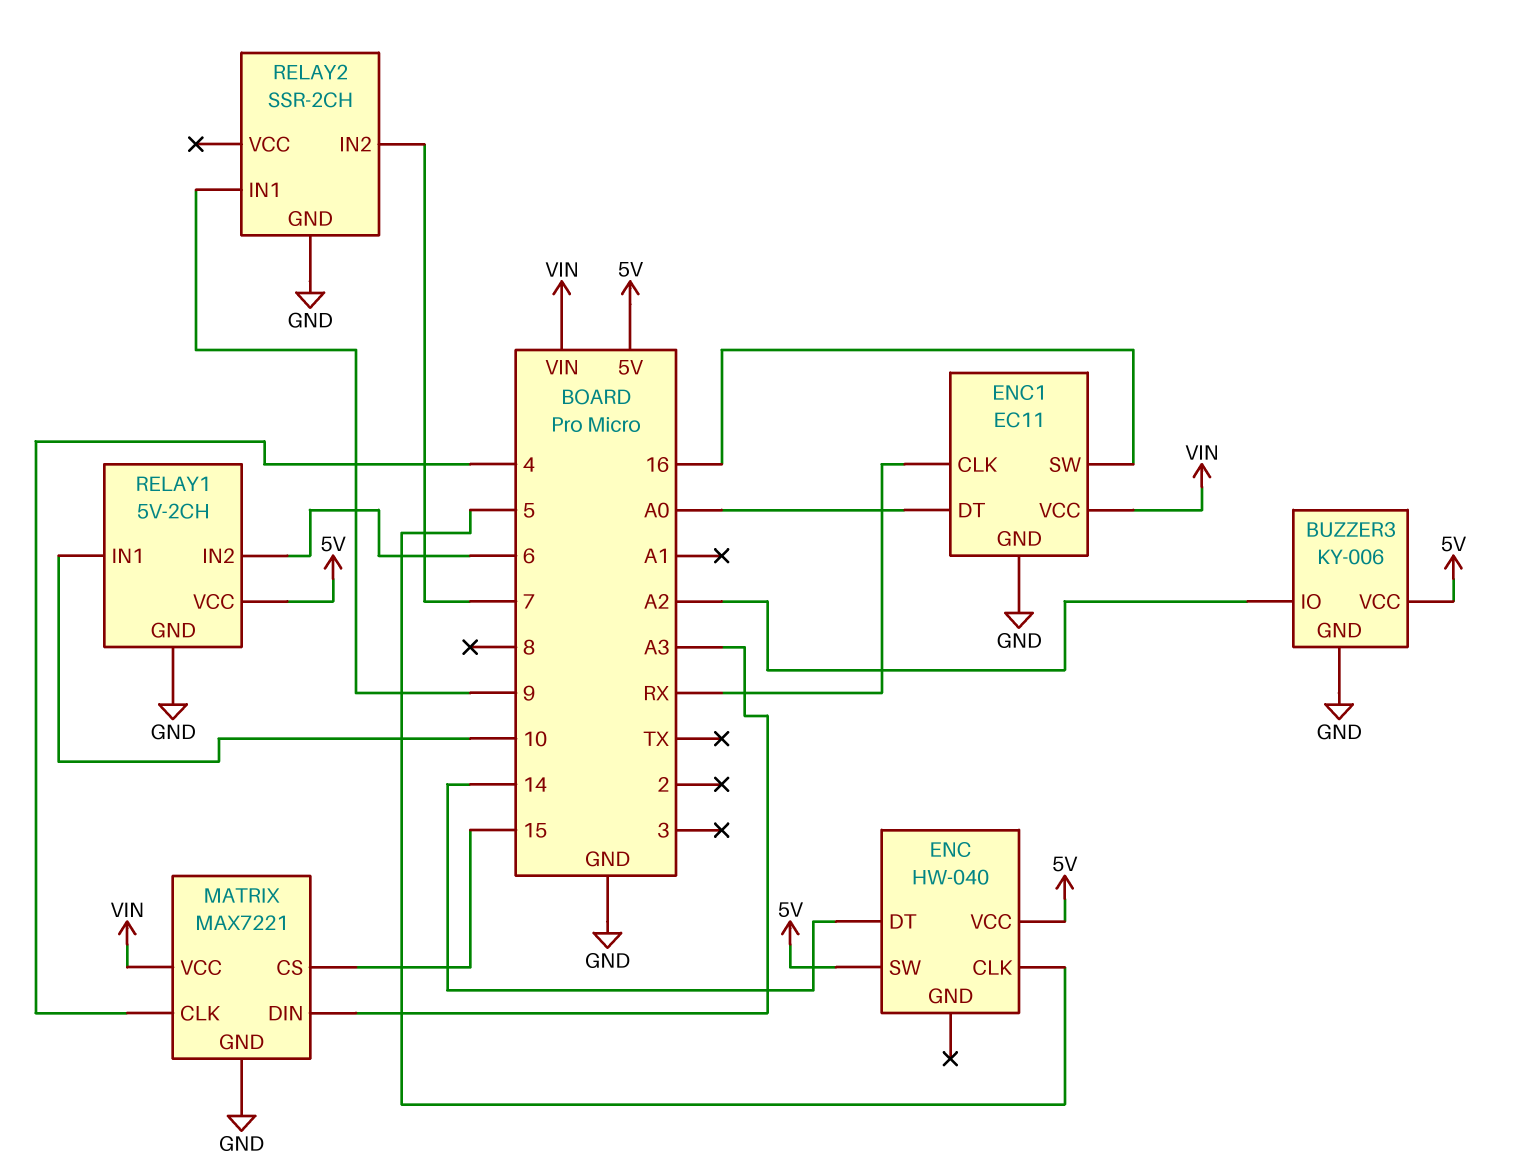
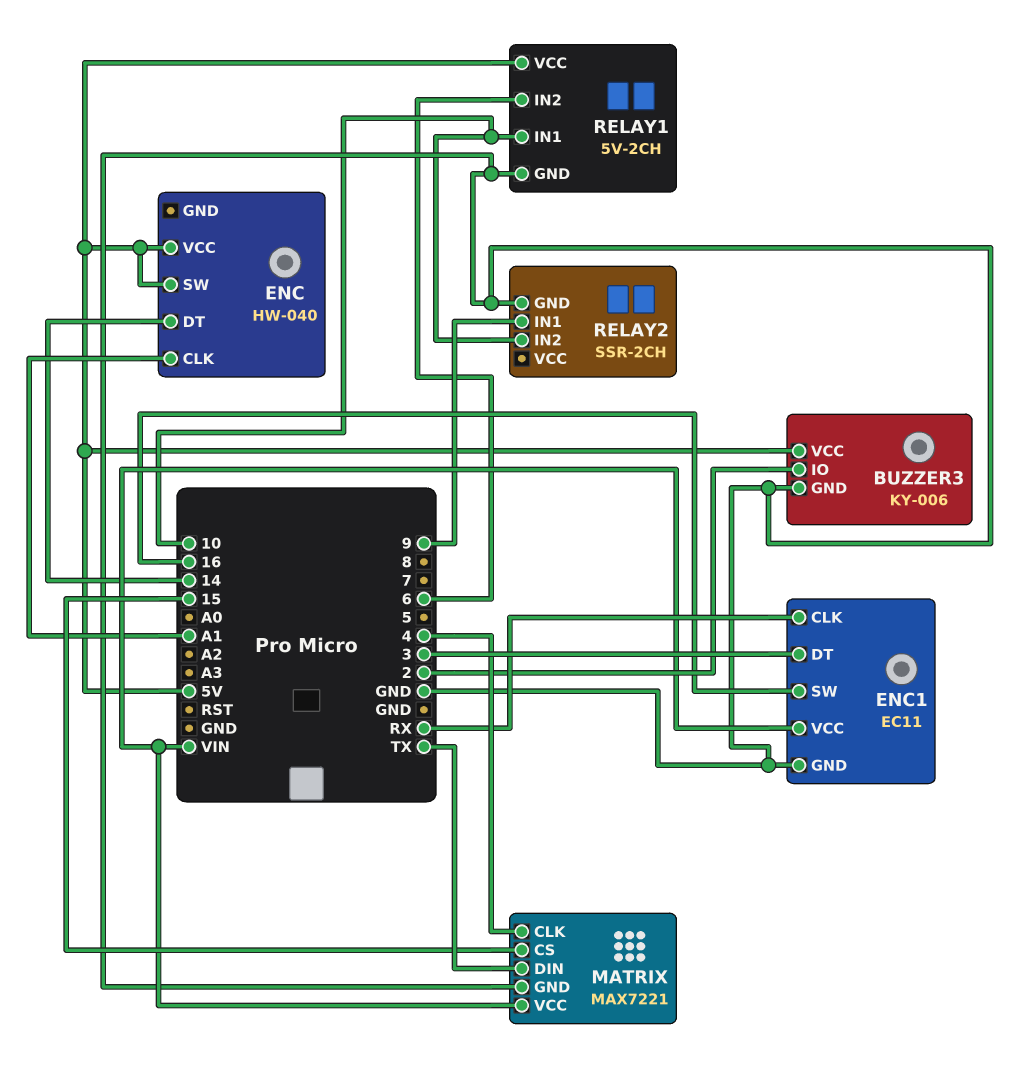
BUZZER3 pin IO: A2 -> 2
ENC pin CLK: 5 -> A1
ENC1 pin DT: A0 -> 3
MATRIX pin DIN: A3 -> TX
RELAY2 pin IN2: 7 -> 10

